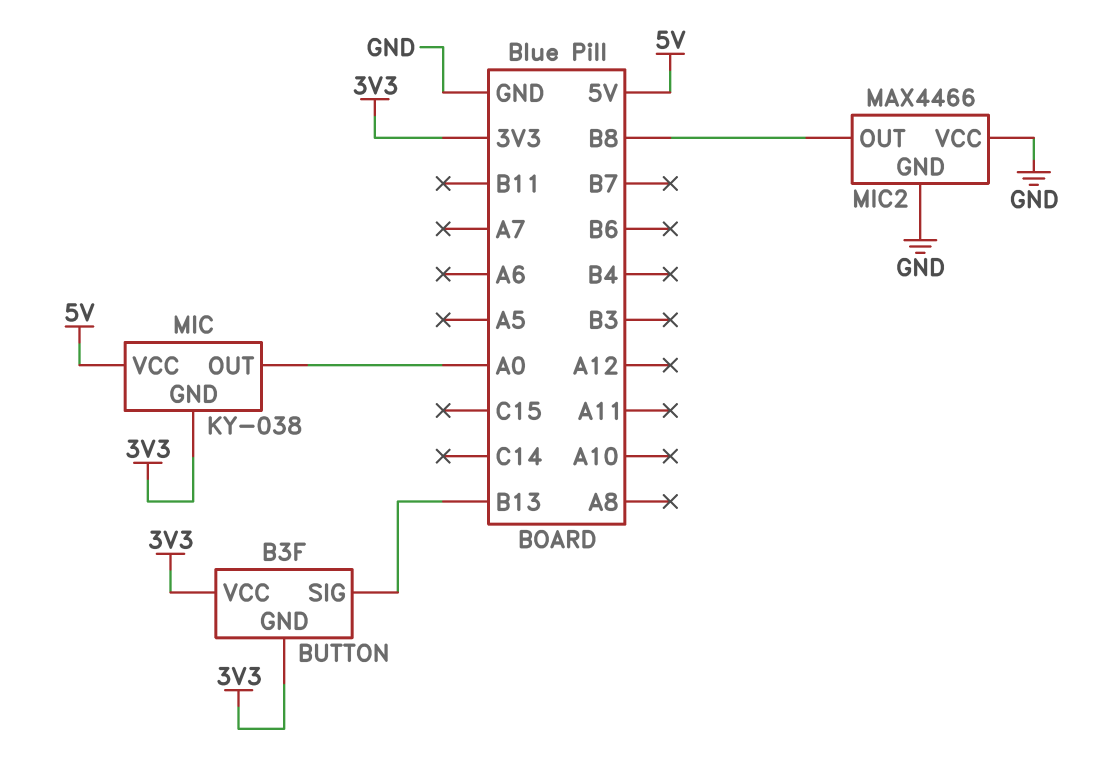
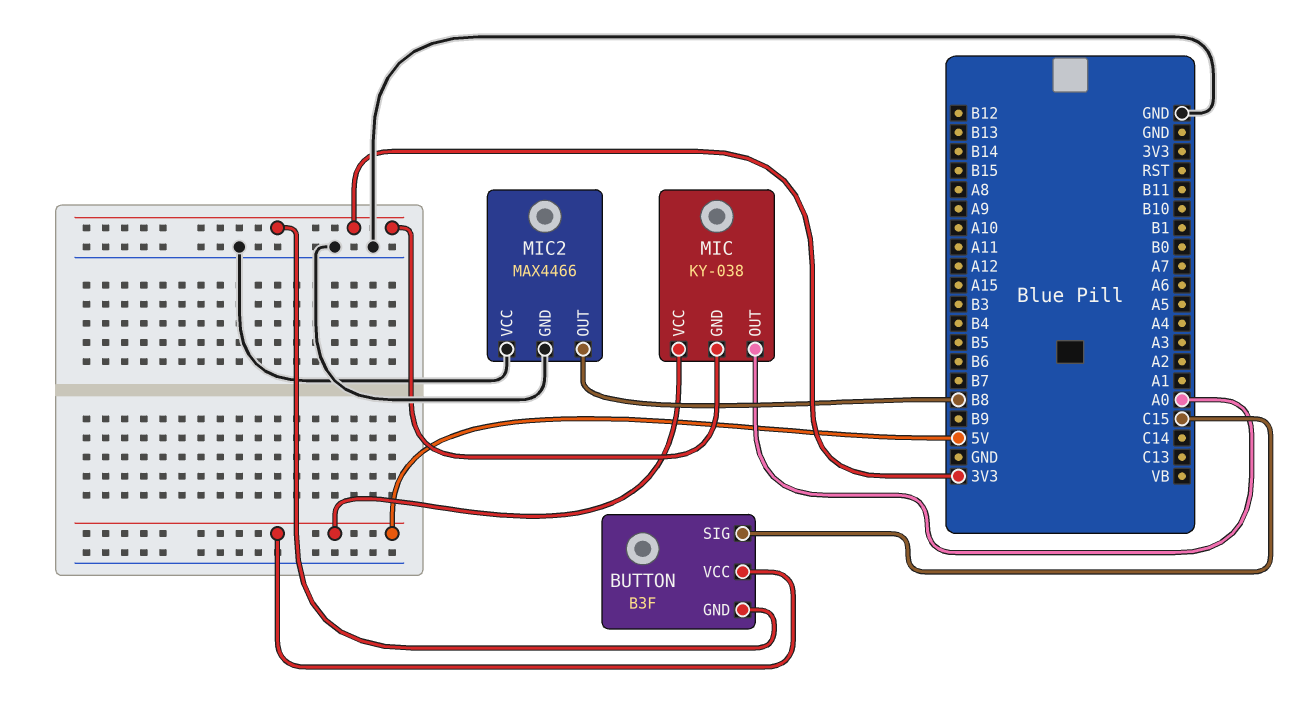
BUTTON pin SIG: B13 -> C15
BUTTON pin VCC: 3V3 -> 5V

